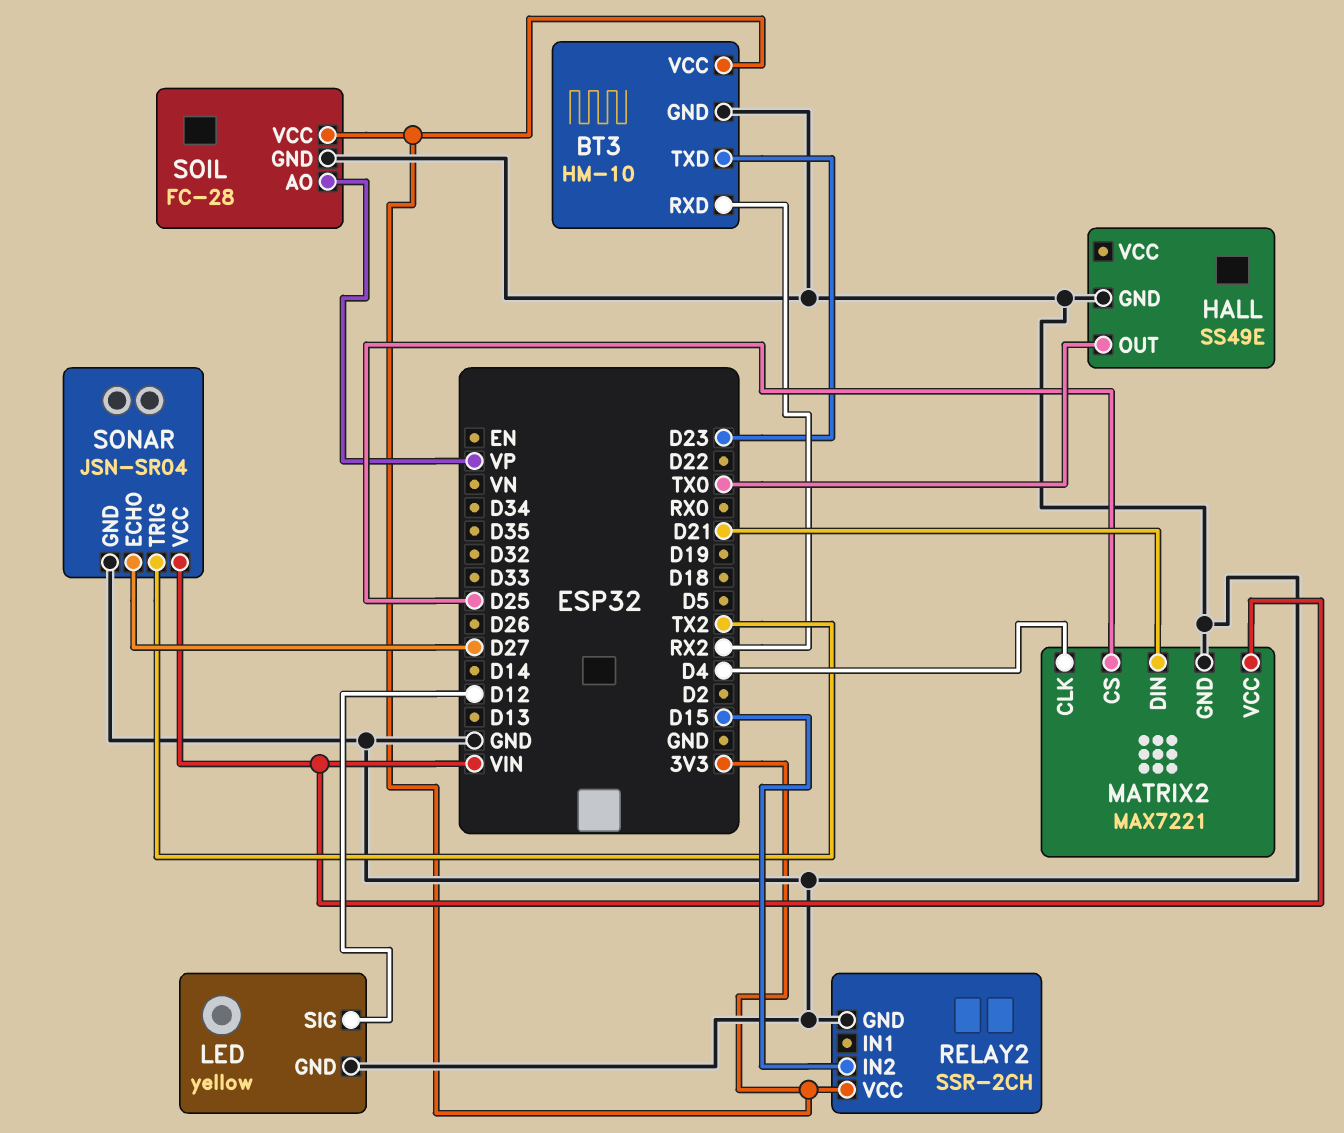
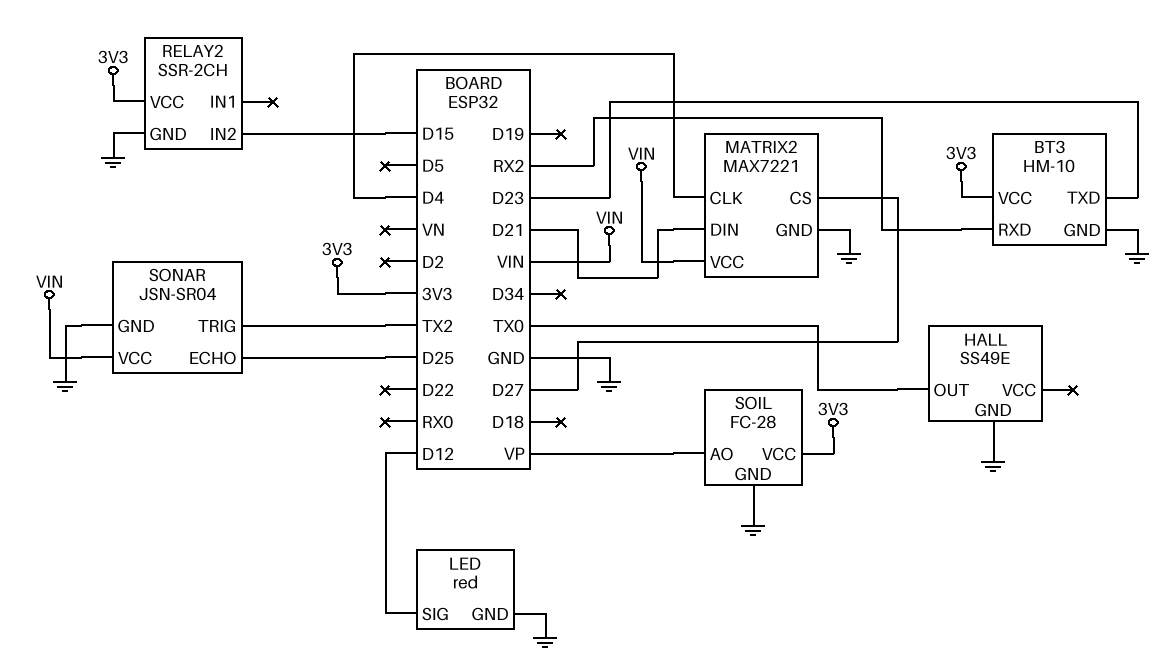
LED: yellow -> red
MATRIX2 pin CS: D25 -> D27
SONAR pin ECHO: D27 -> D25

